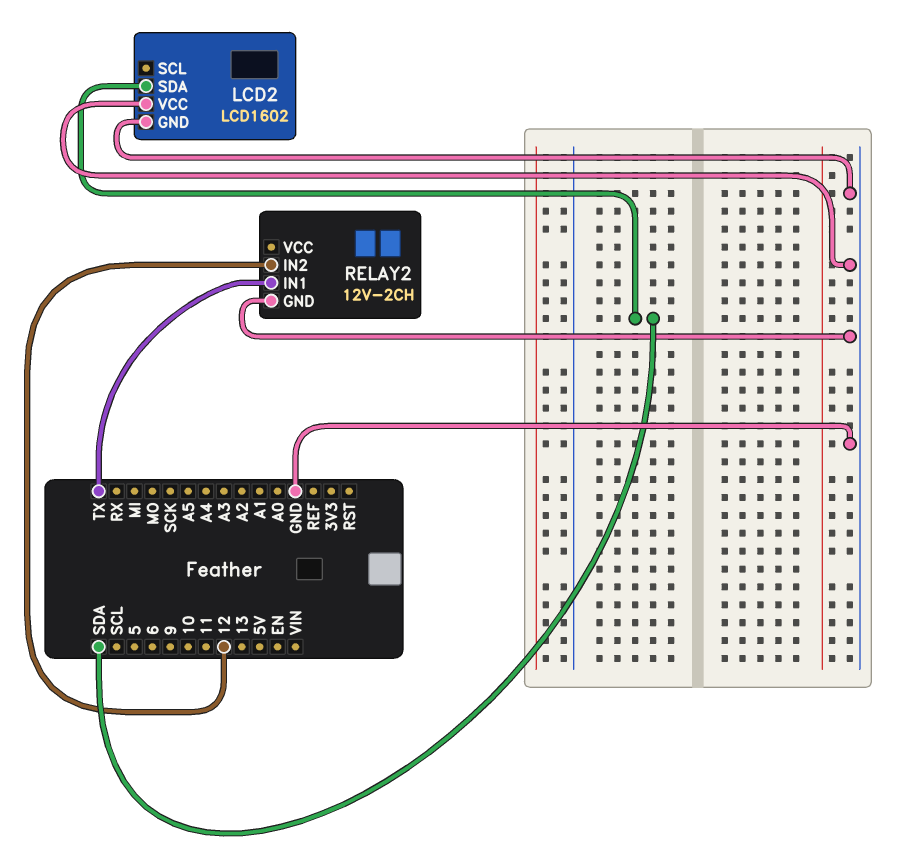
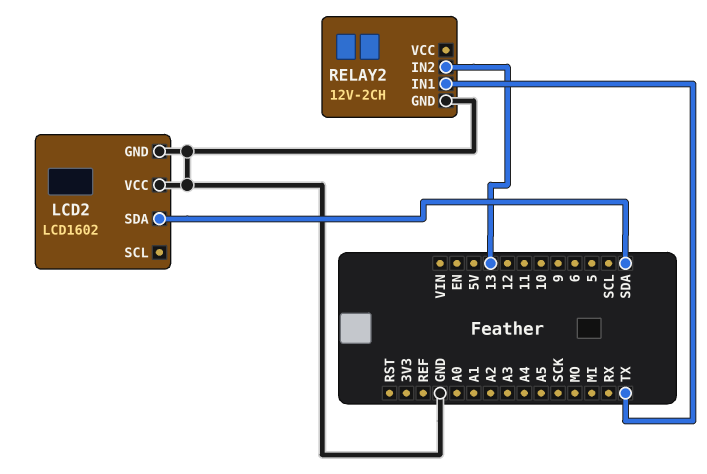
RELAY2 pin IN2: 12 -> 13

